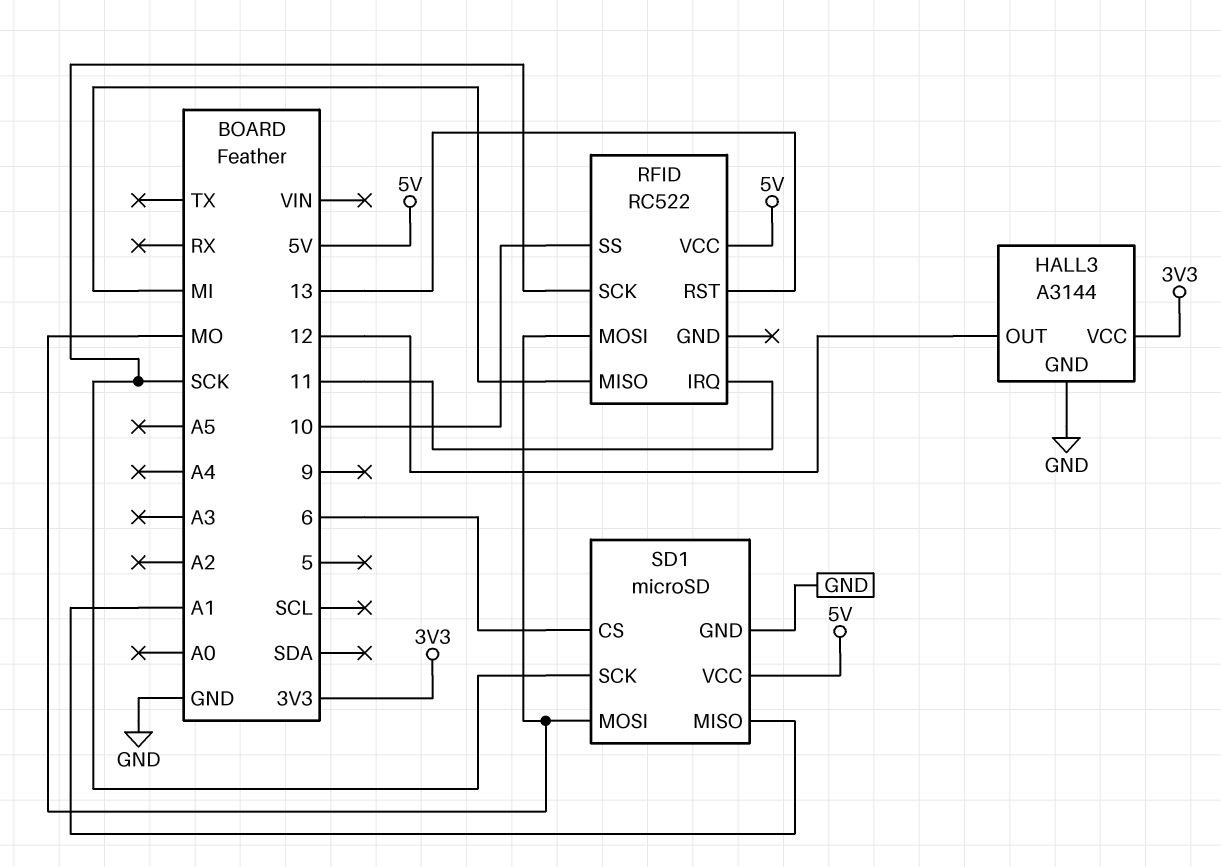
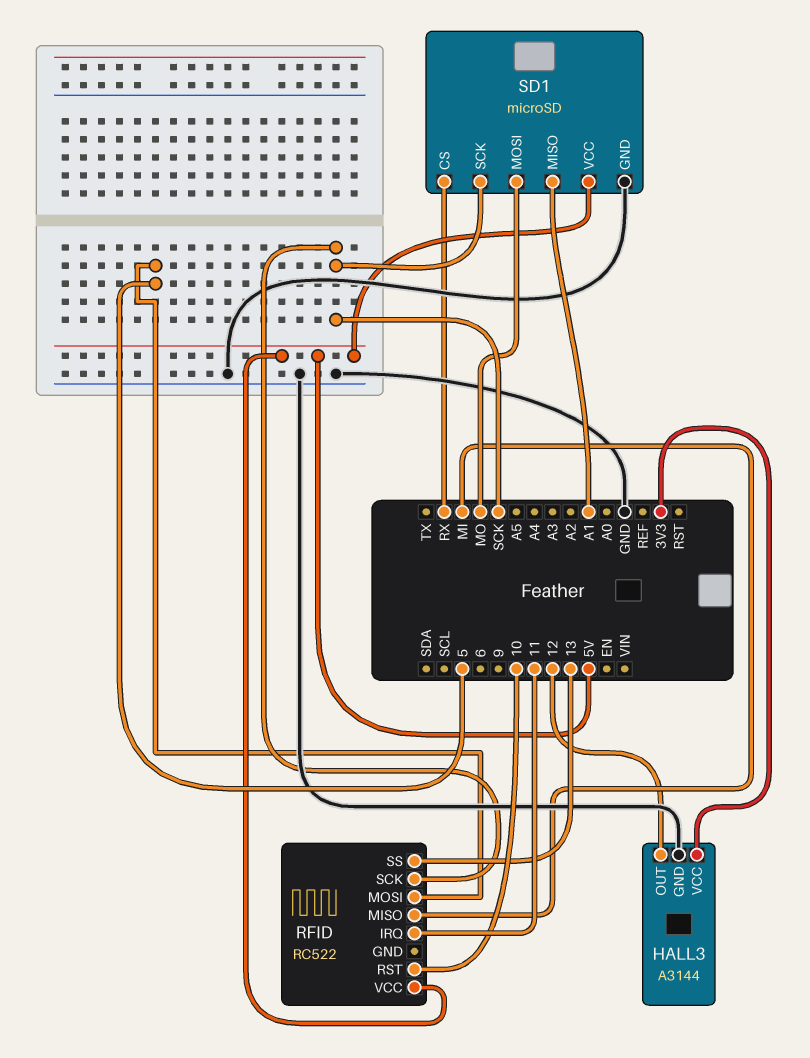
RFID pin MOSI: MO -> 5
RFID pin RST: 13 -> 10
RFID pin SS: 10 -> 13
SD1 pin CS: 6 -> RX

